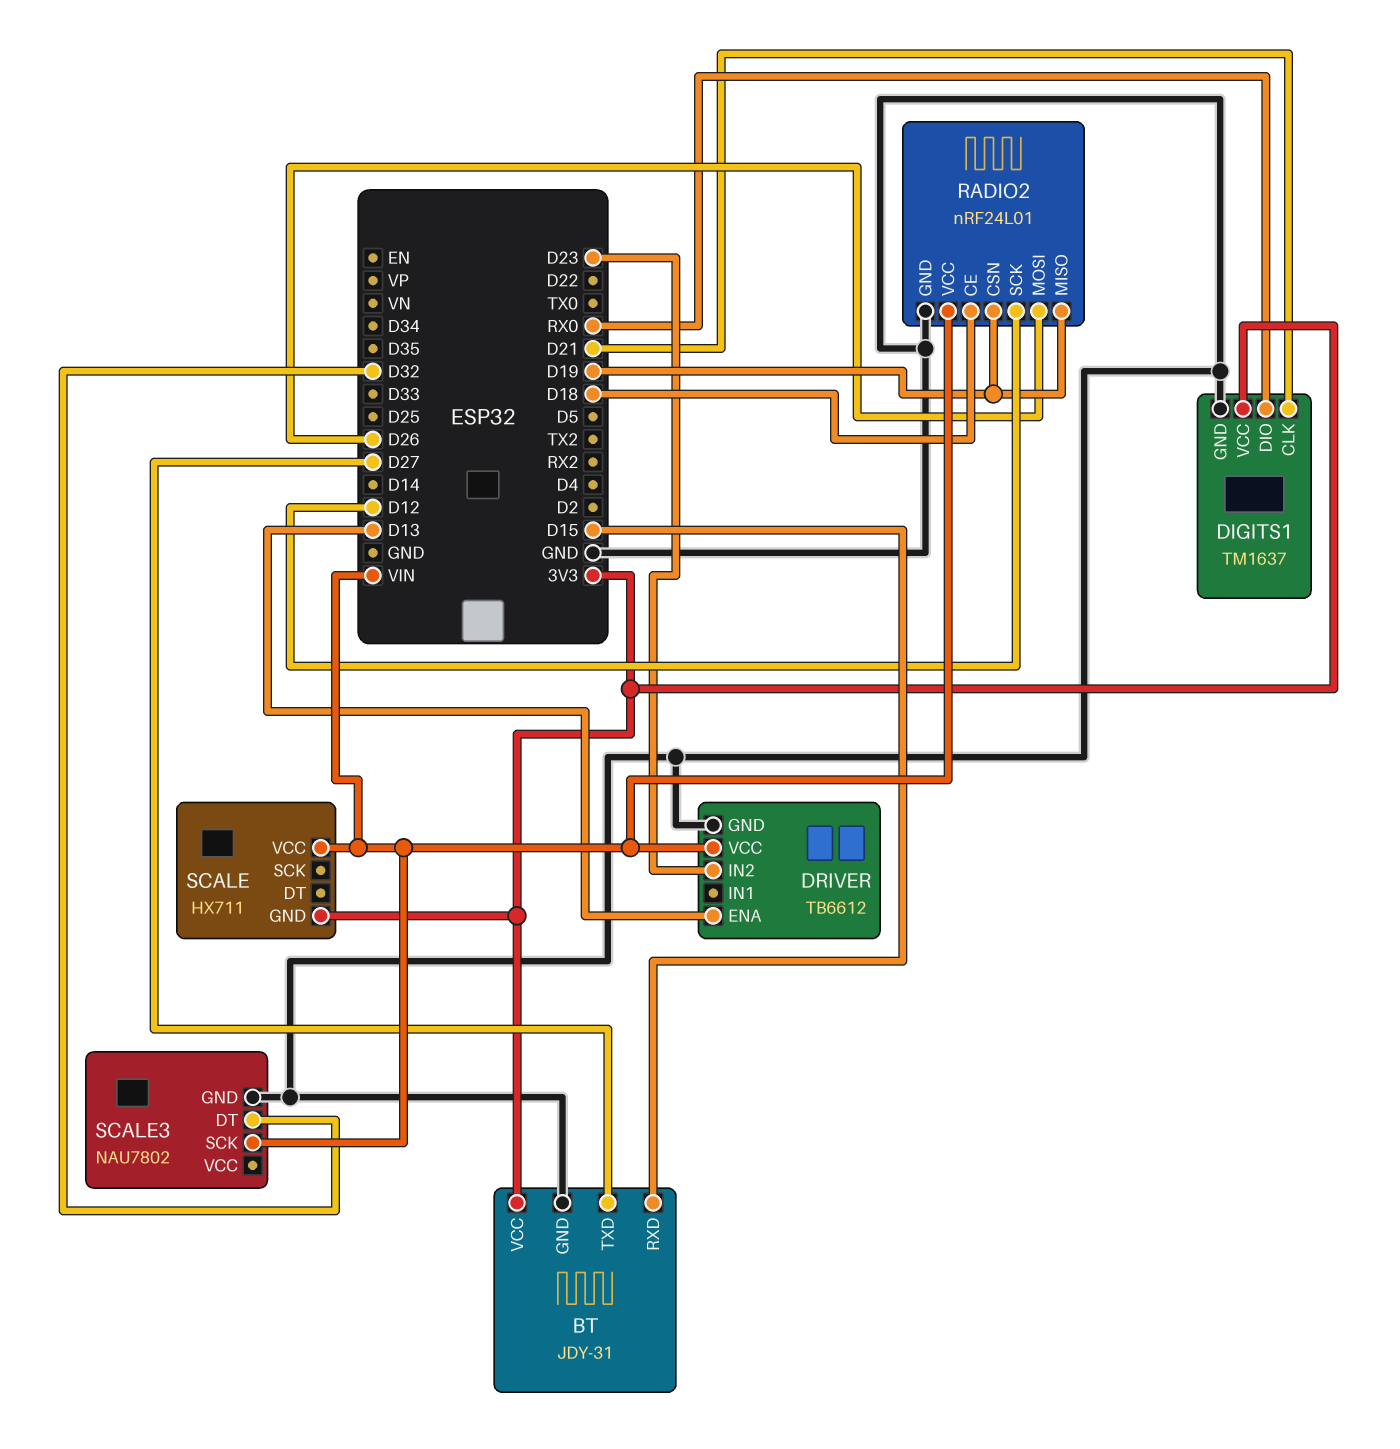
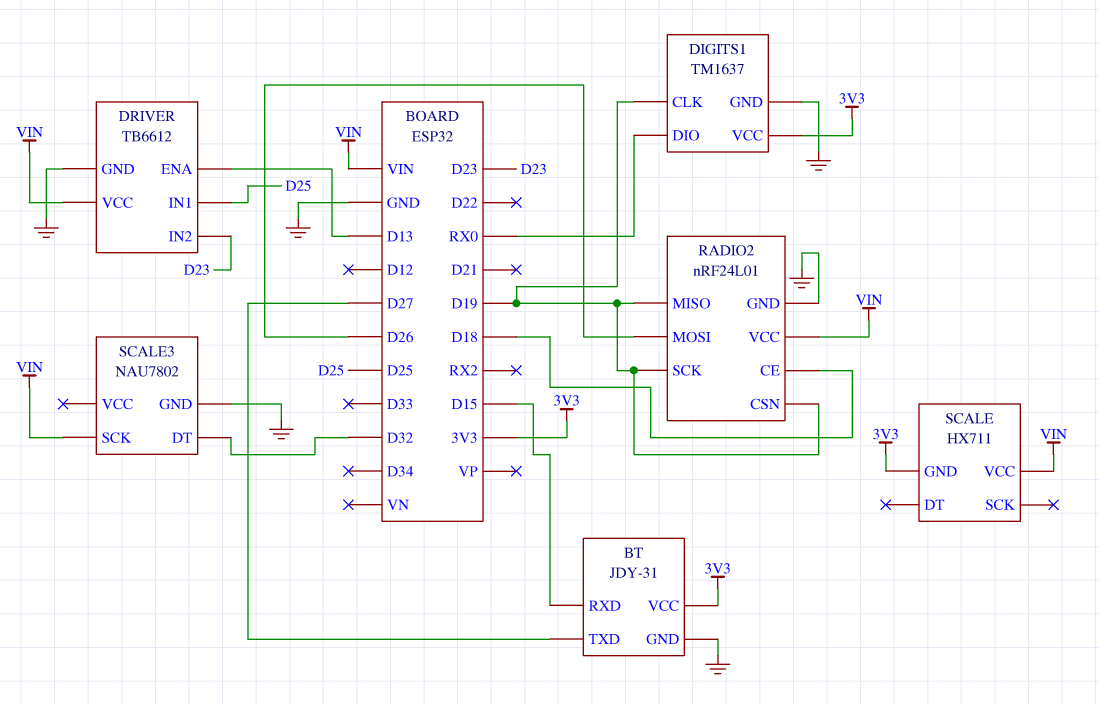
DIGITS1 pin CLK: D21 -> D19
DRIVER pin IN1: none -> D25
RADIO2 pin SCK: D12 -> D19

